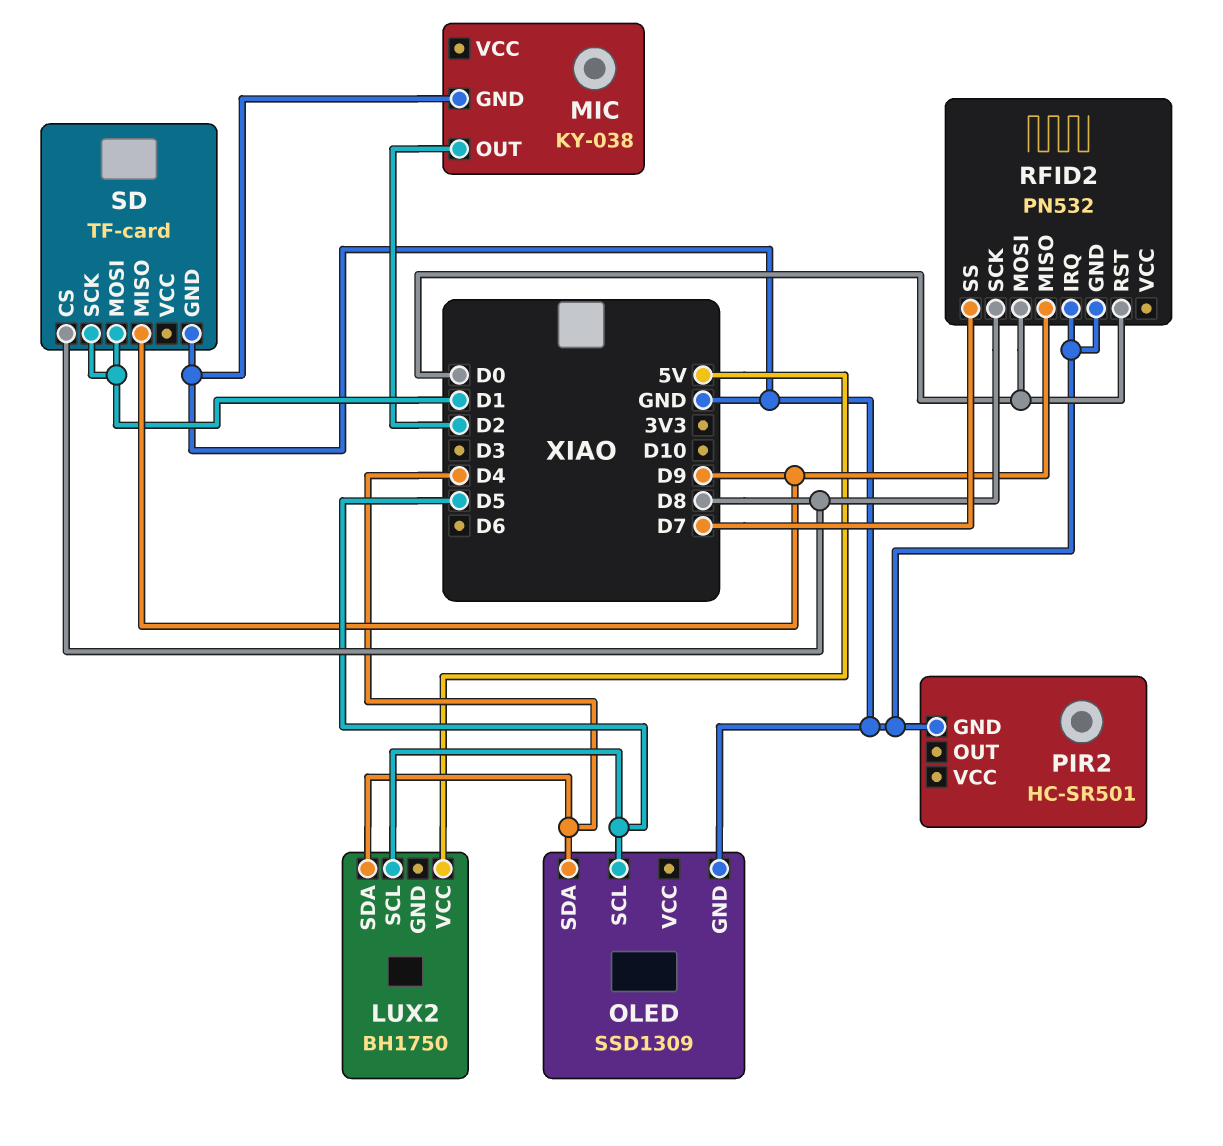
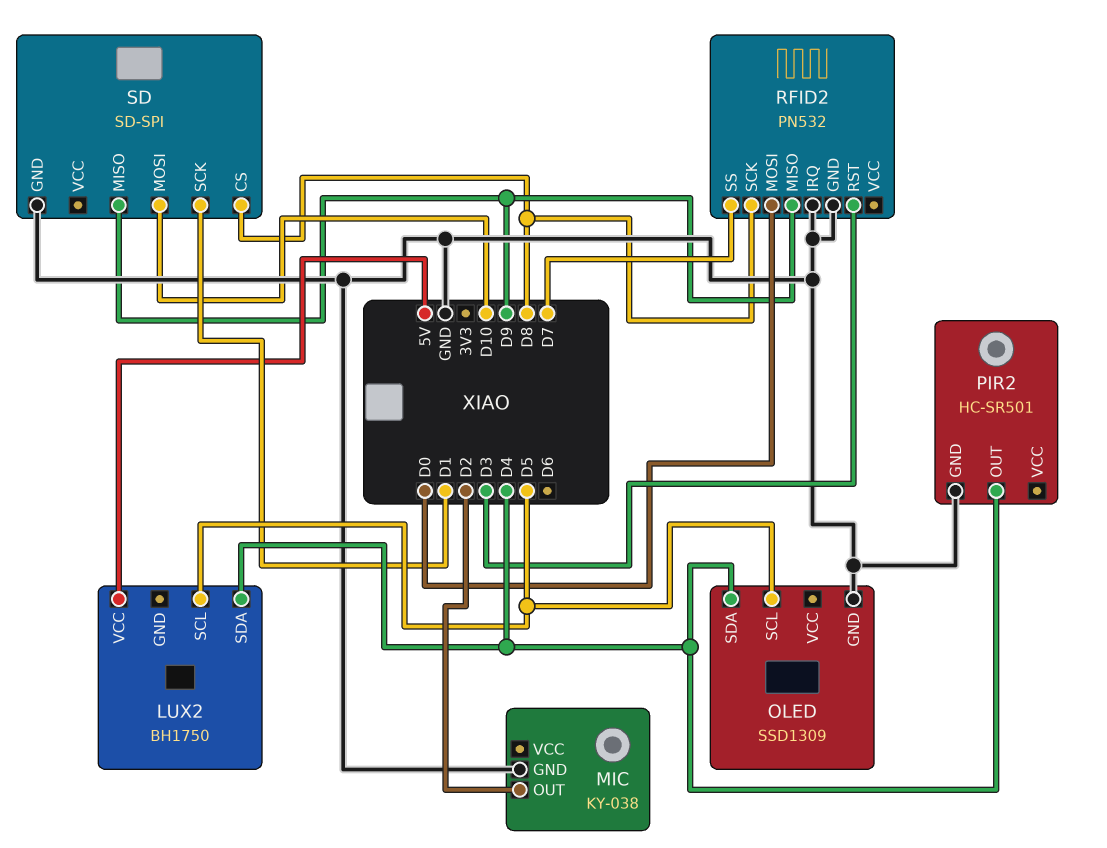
PIR2 pin OUT: none -> D4
RFID2 pin RST: D0 -> D3
SD: TF-card -> SD-SPI
SD pin MOSI: D1 -> D10

